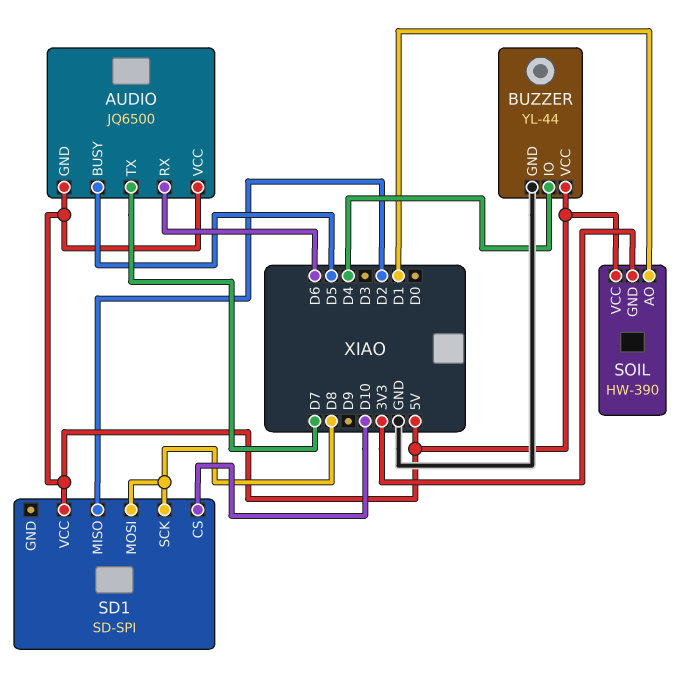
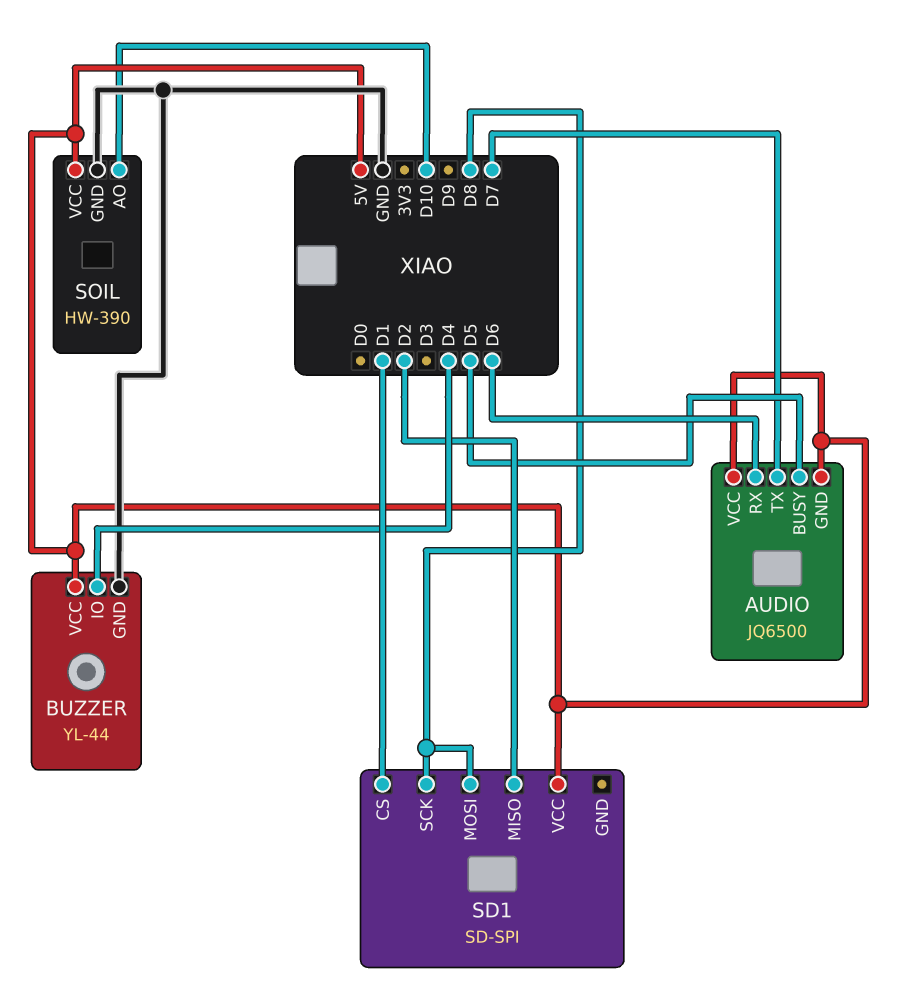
SD1 pin CS: D10 -> D1
SOIL pin AO: D1 -> D10
SOIL pin GND: 3V3 -> GND

